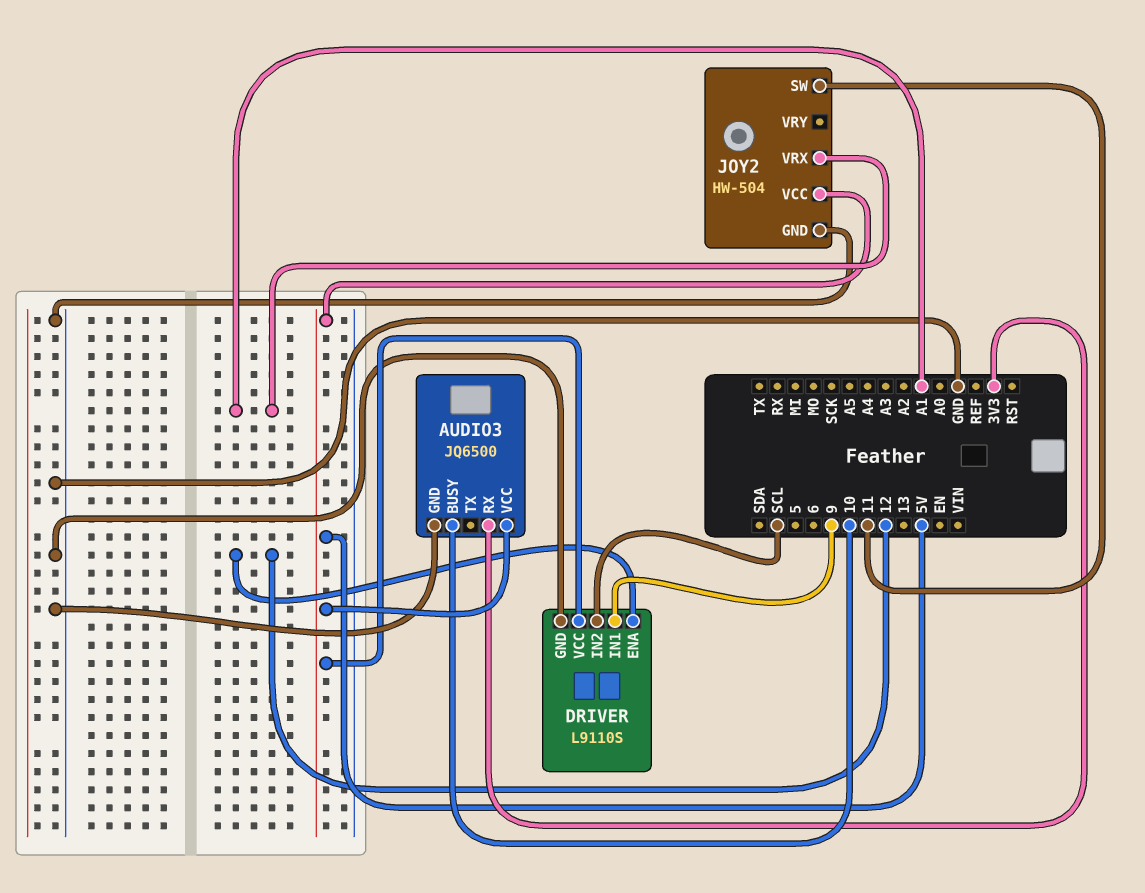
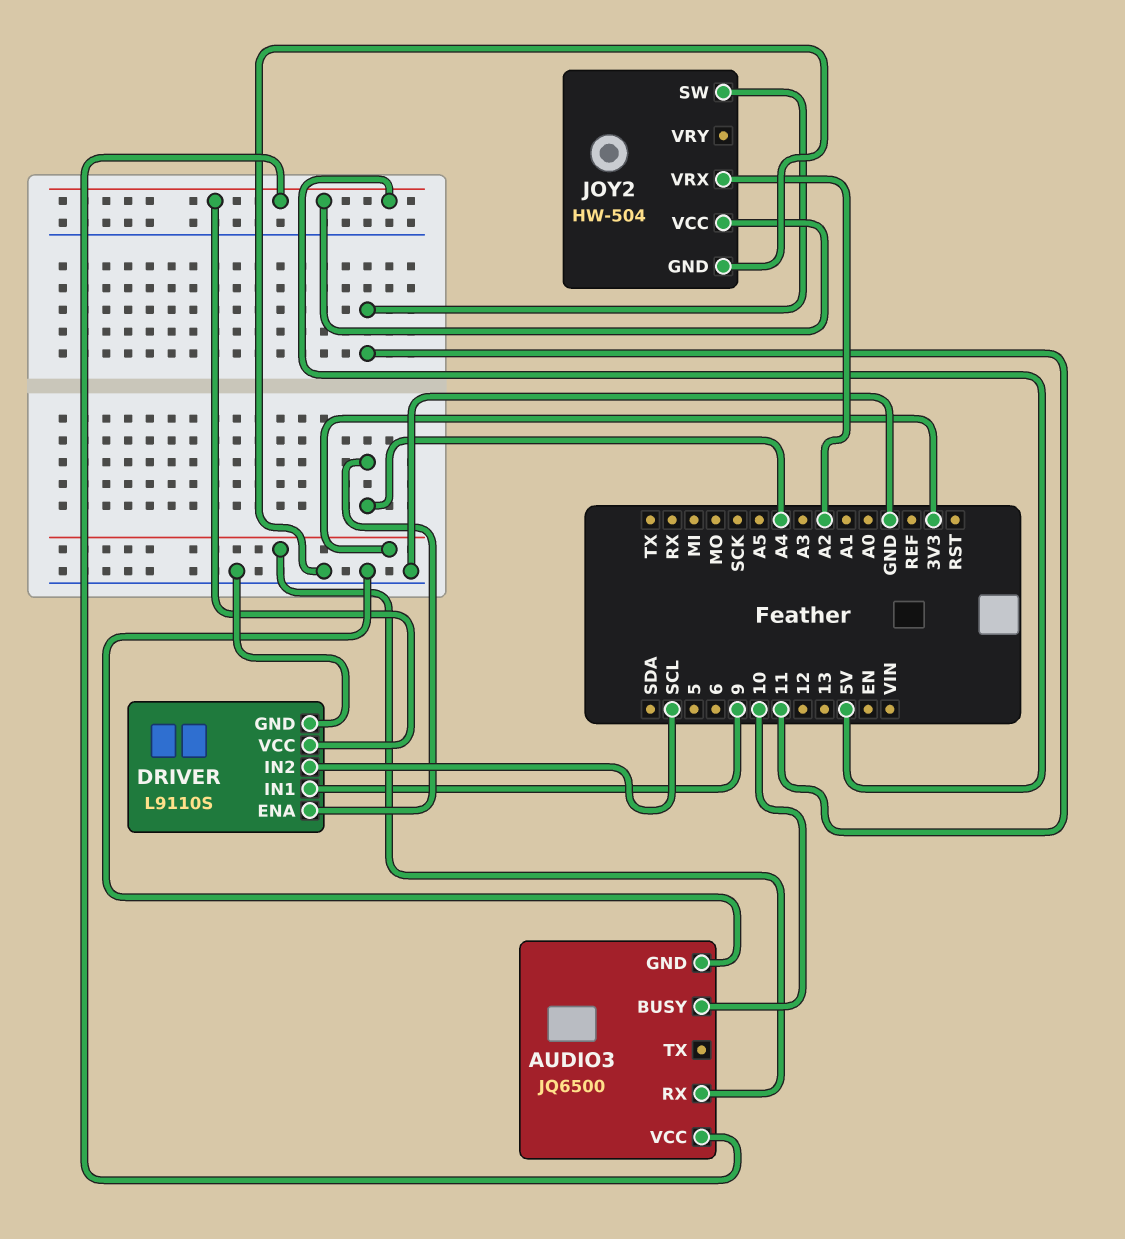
DRIVER pin ENA: 12 -> A4
JOY2 pin VRX: A1 -> A2

